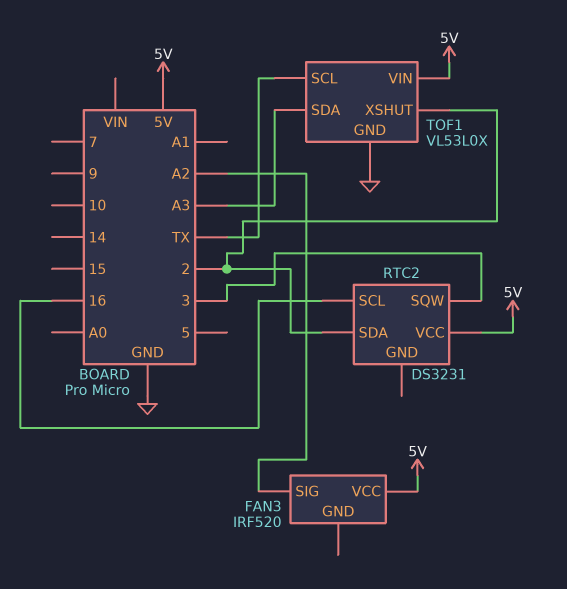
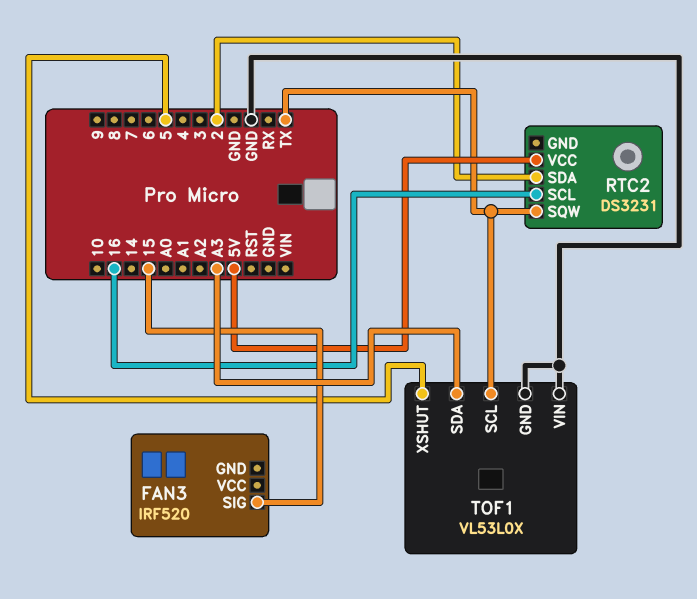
FAN3 pin SIG: A2 -> 15
FAN3 pin VCC: 5V -> none
RTC2 pin SQW: 3 -> TX
TOF1 pin VIN: 5V -> GND
TOF1 pin XSHUT: 2 -> 5

